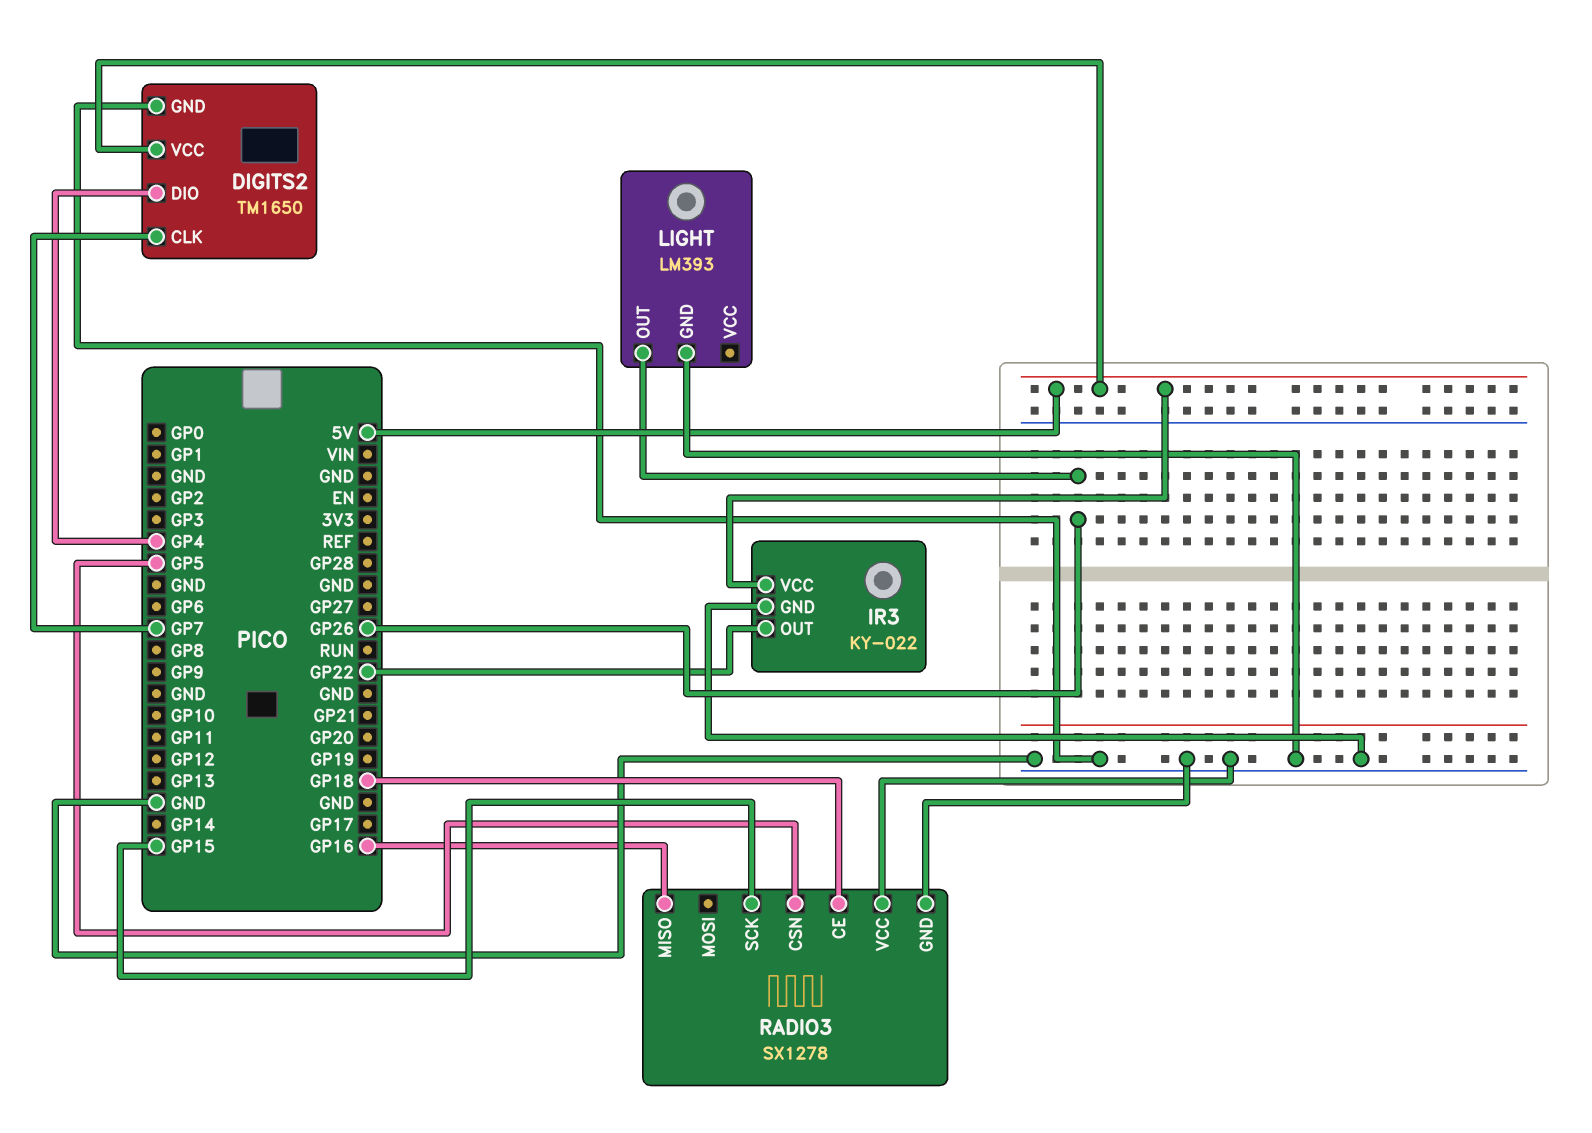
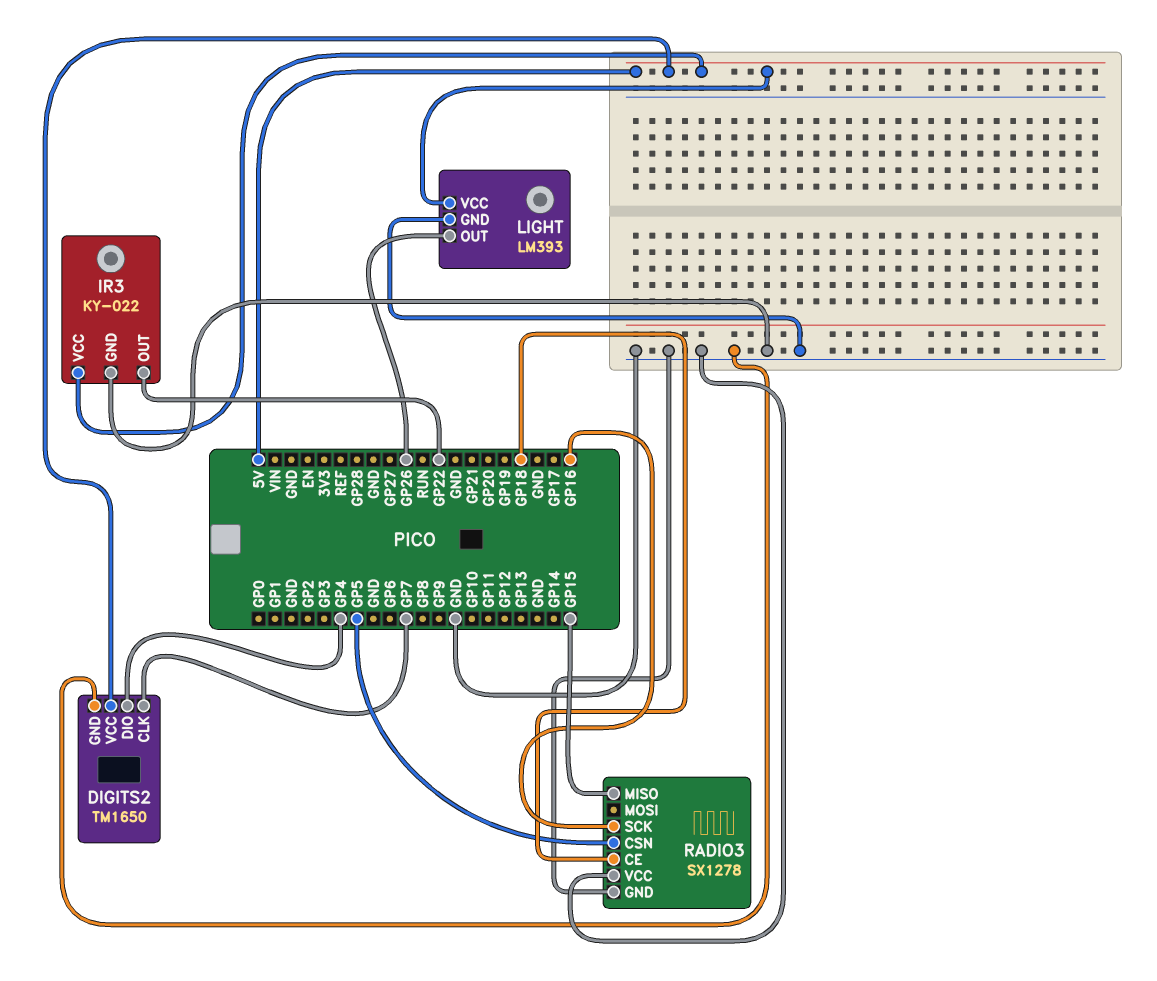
LIGHT pin VCC: none -> 5V
RADIO3 pin MISO: GP16 -> GP15
RADIO3 pin SCK: GP15 -> GP16

